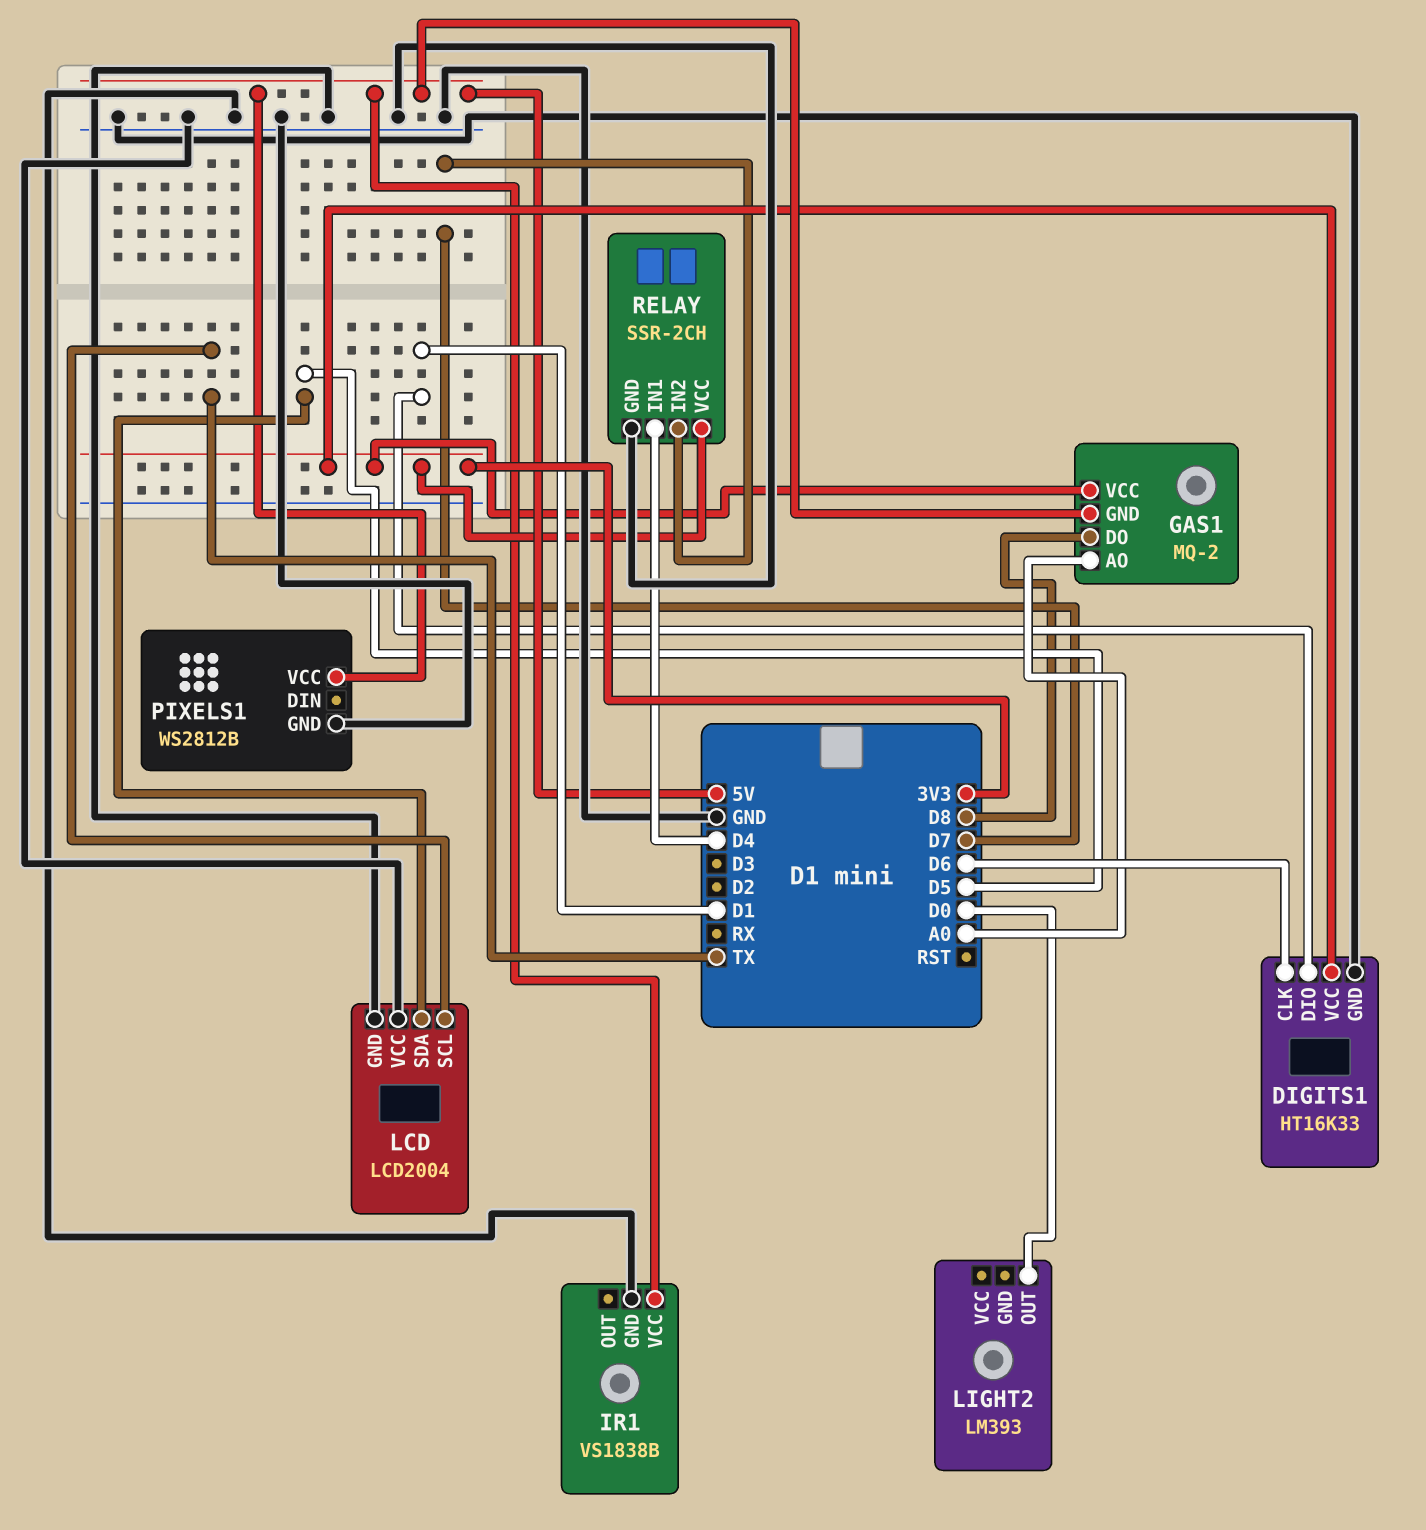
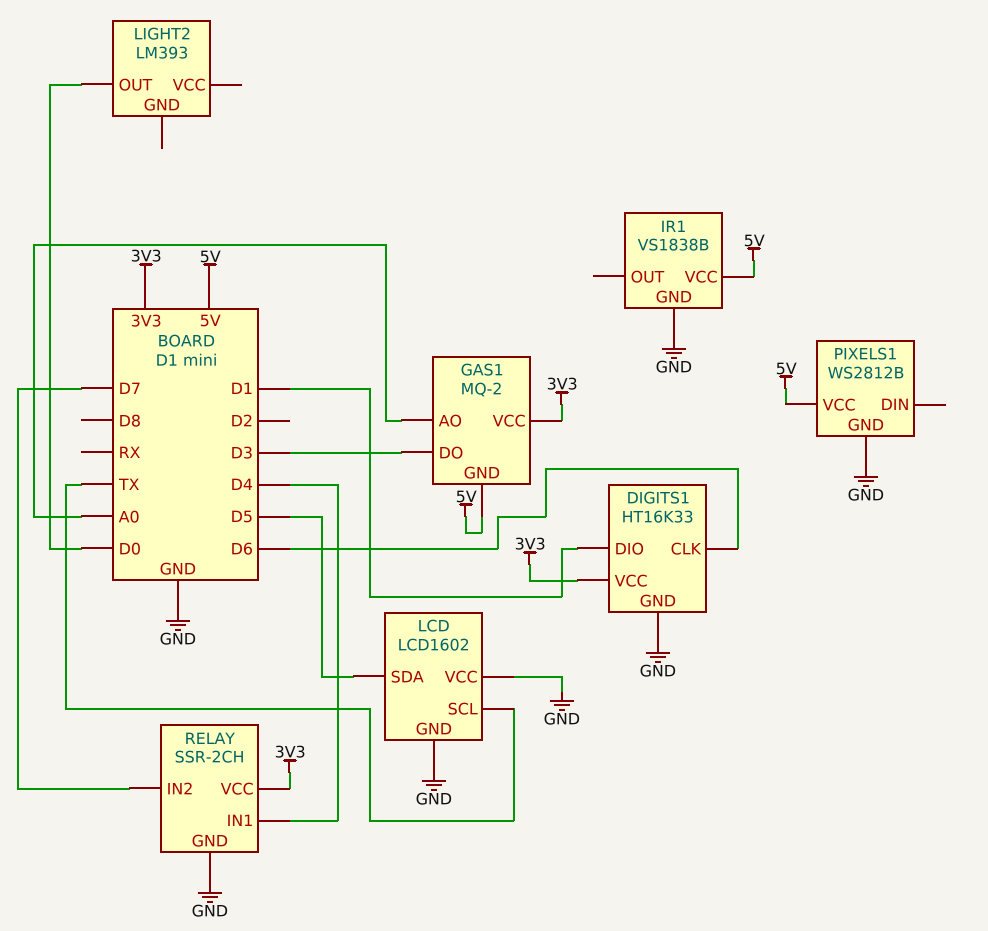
GAS1 pin DO: D8 -> D3
LCD: LCD2004 -> LCD1602

